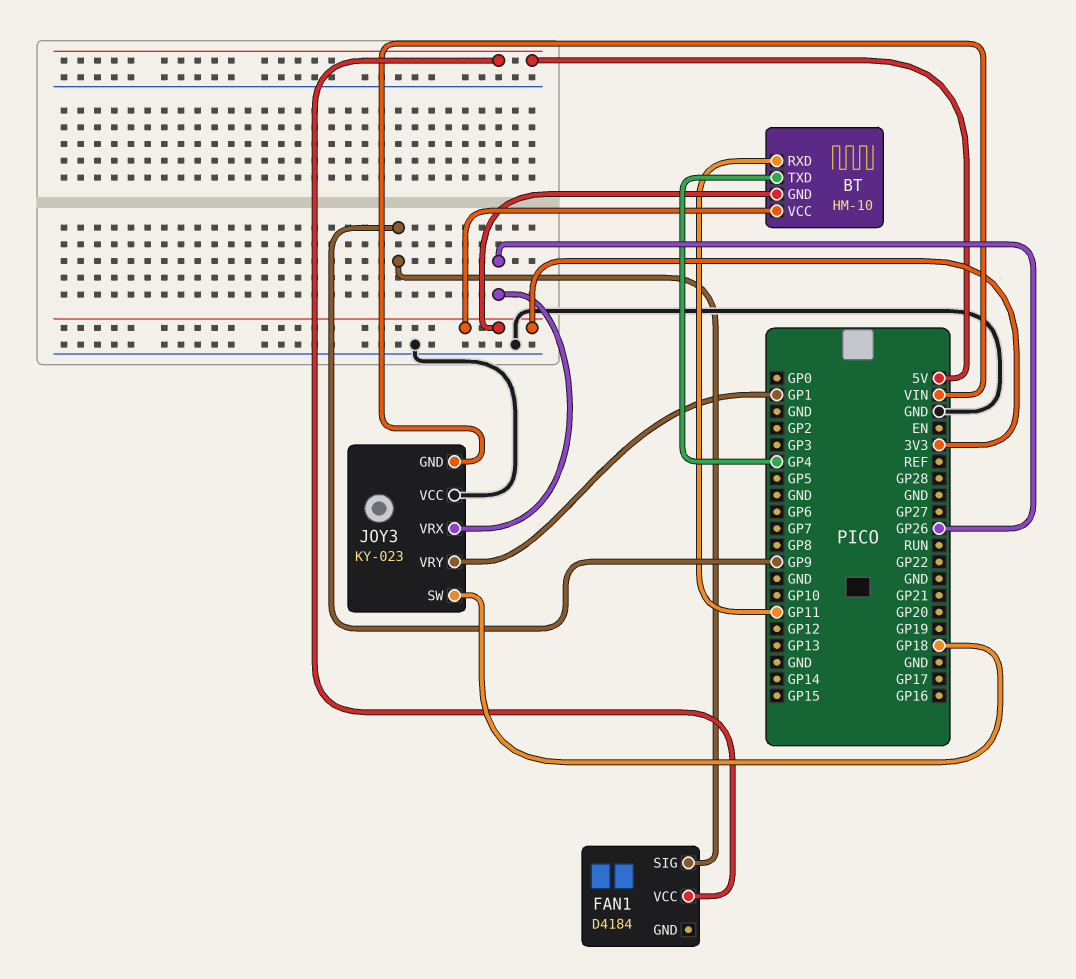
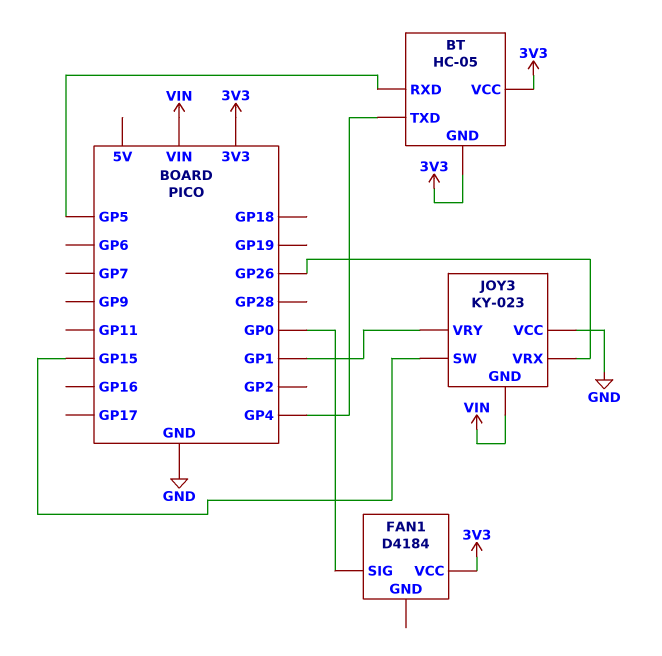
BT: HM-10 -> HC-05
BT pin RXD: GP11 -> GP5
FAN1 pin SIG: GP9 -> GP0
FAN1 pin VCC: 5V -> 3V3
JOY3 pin SW: GP18 -> GP15

